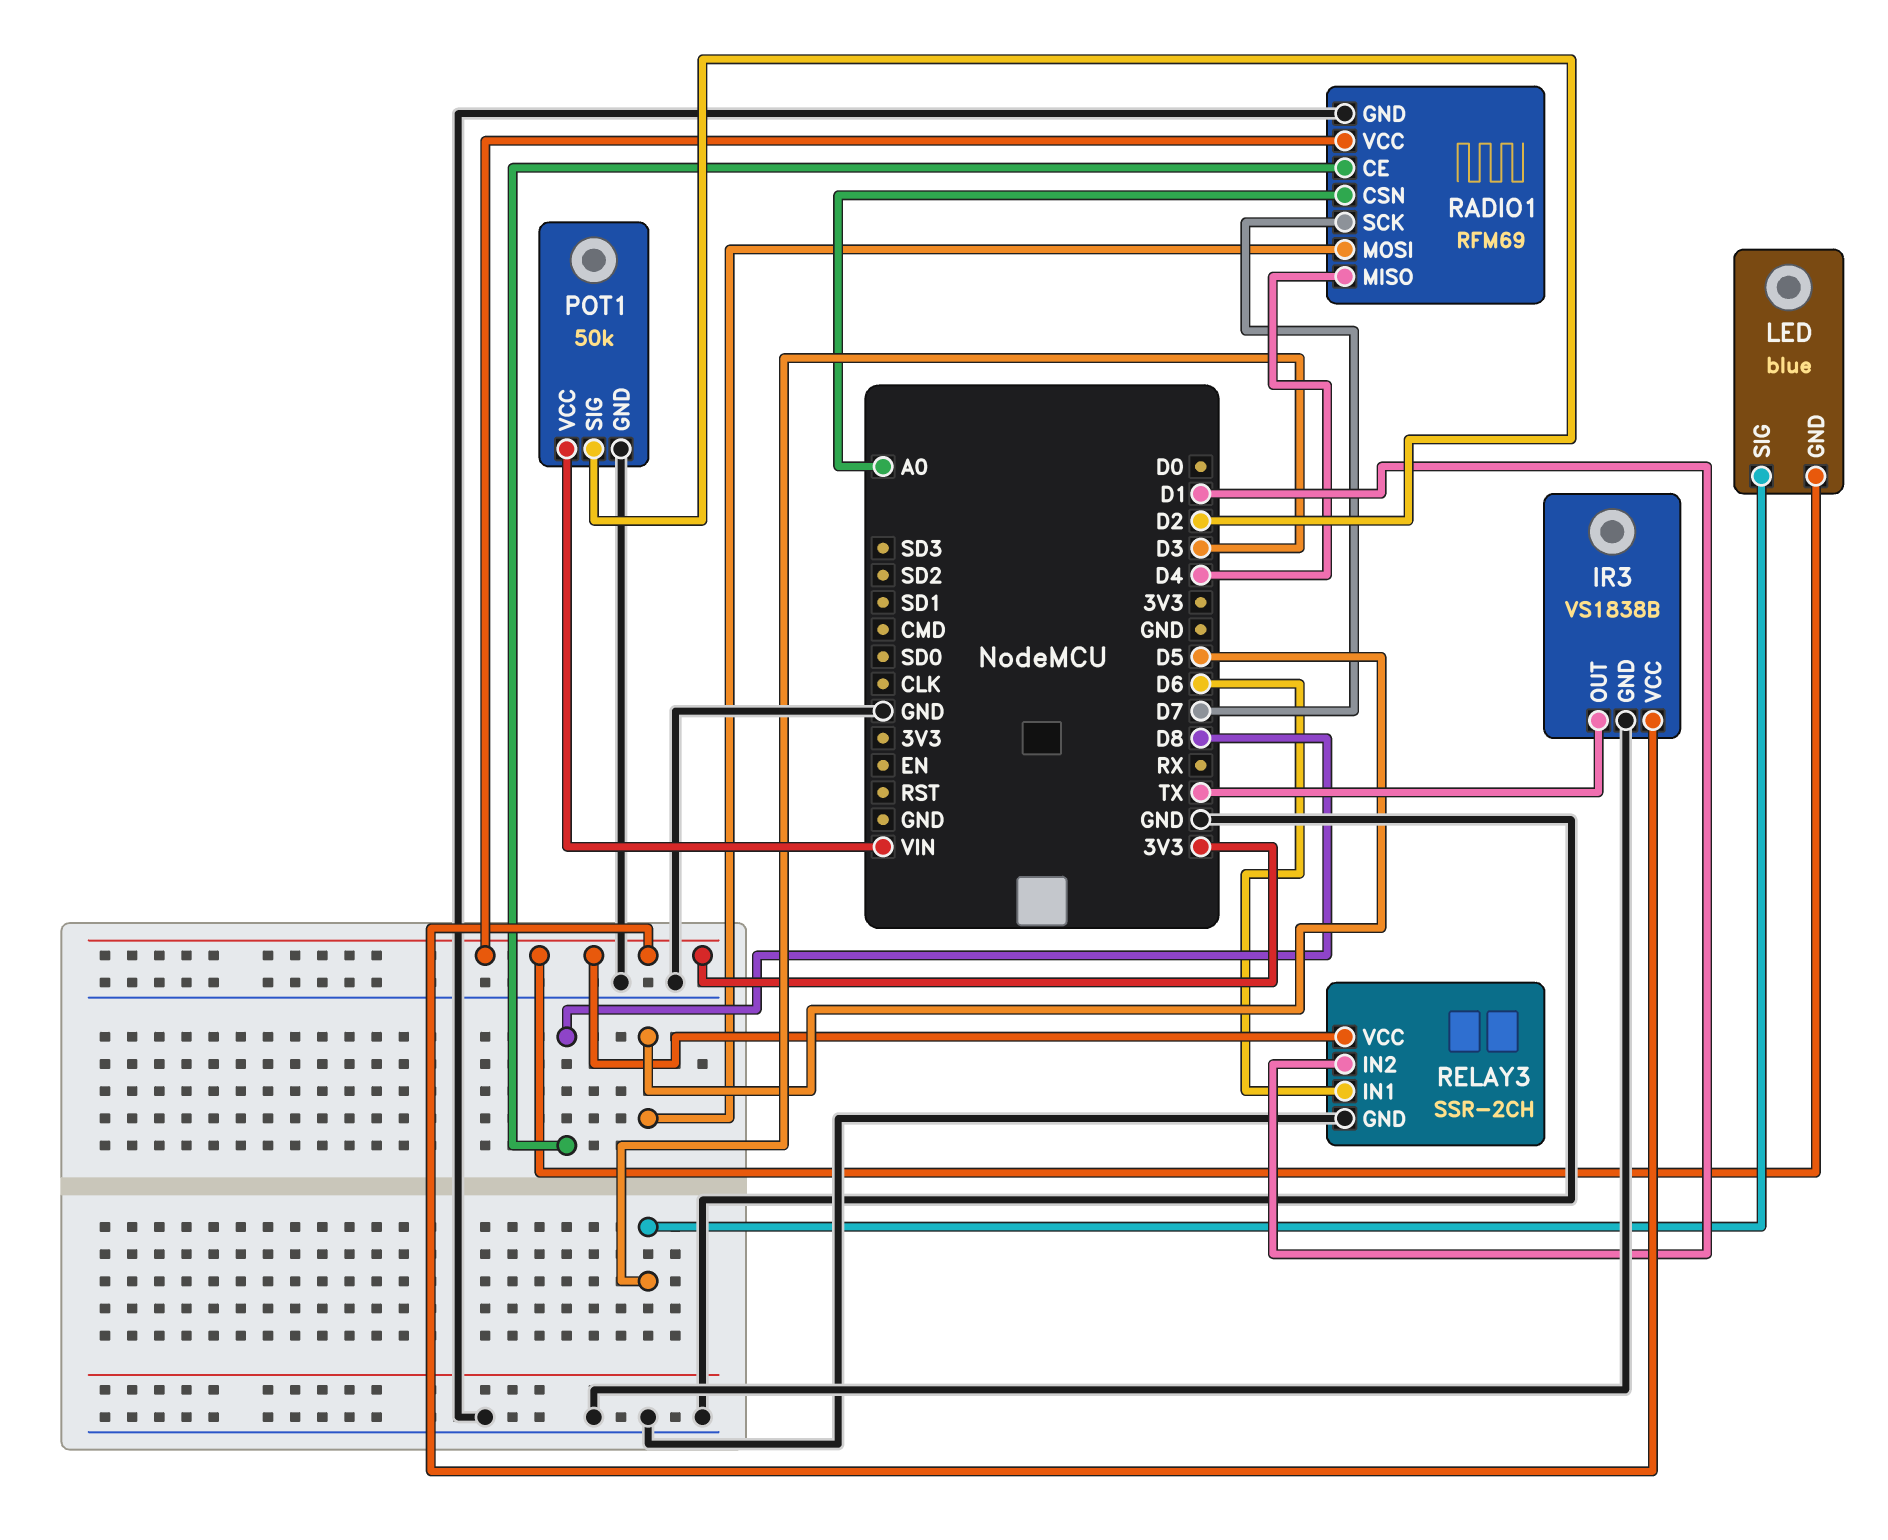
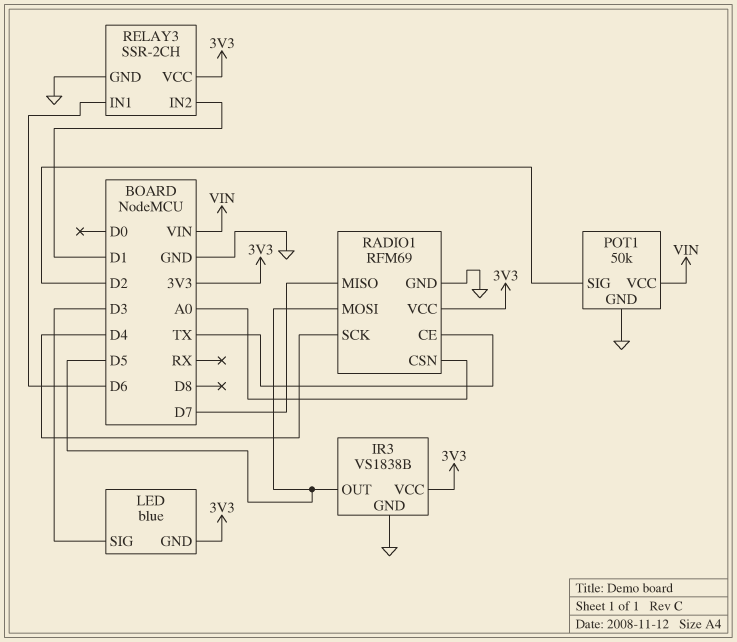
IR3 pin OUT: TX -> D5
RADIO1 pin CE: D8 -> TX
RADIO1 pin MISO: D4 -> D7
RADIO1 pin SCK: D7 -> D4

